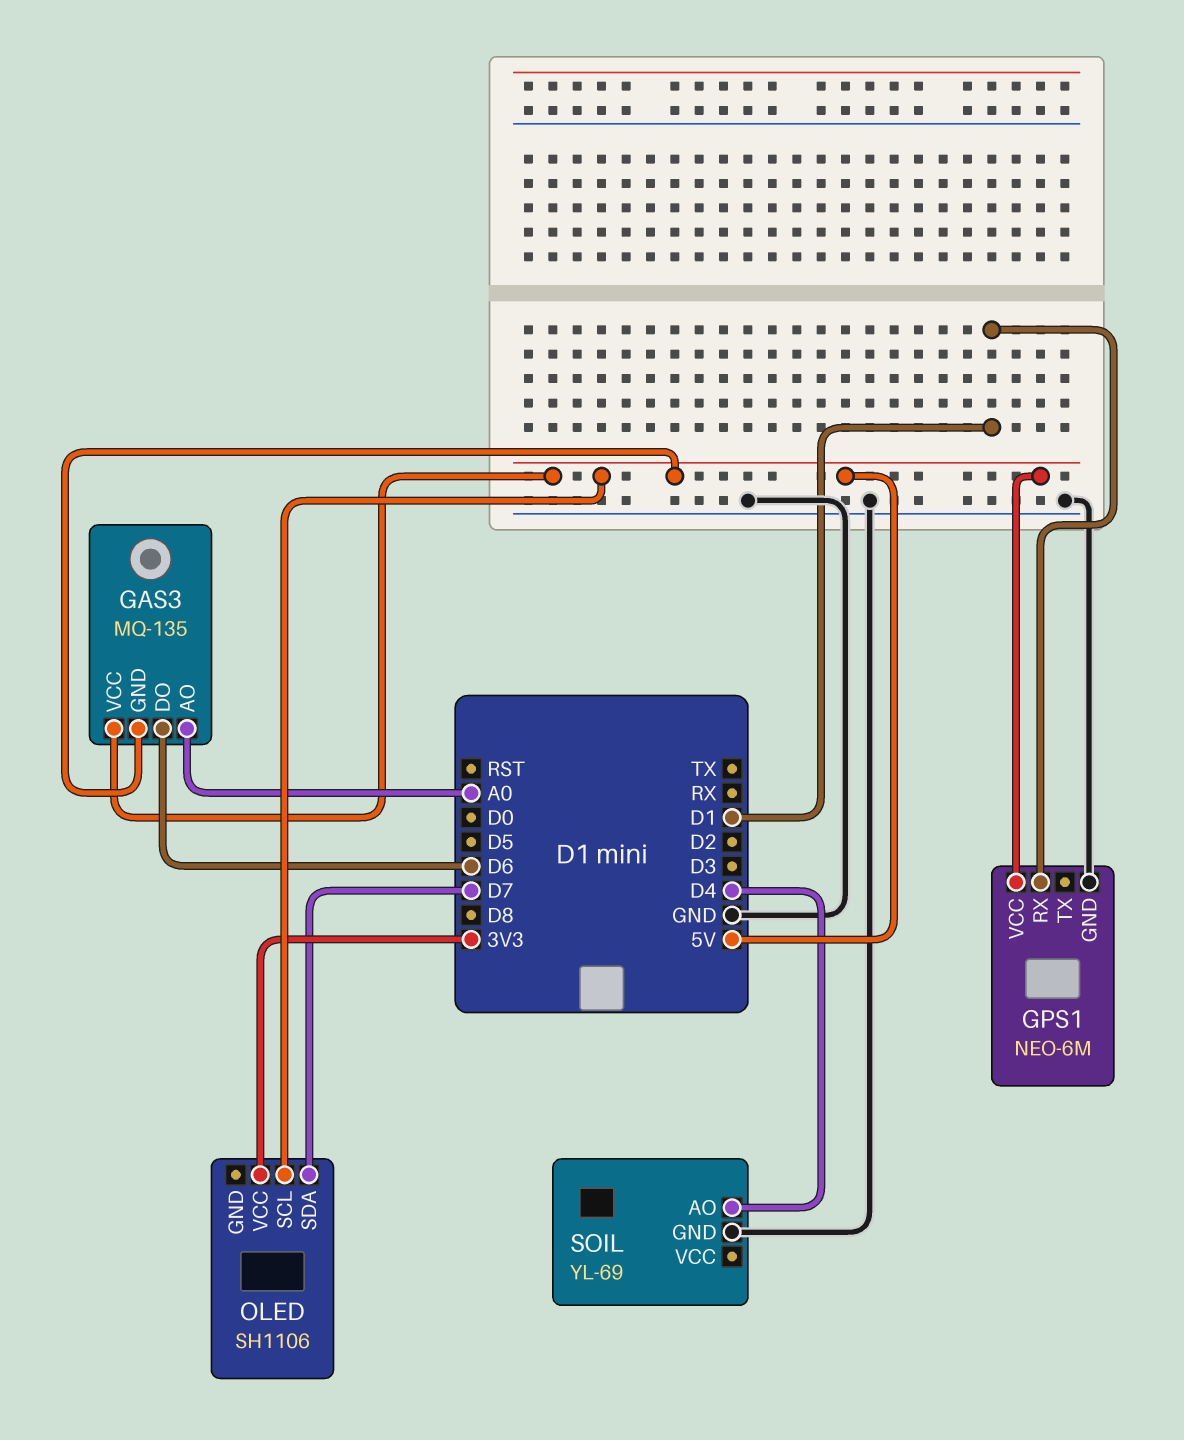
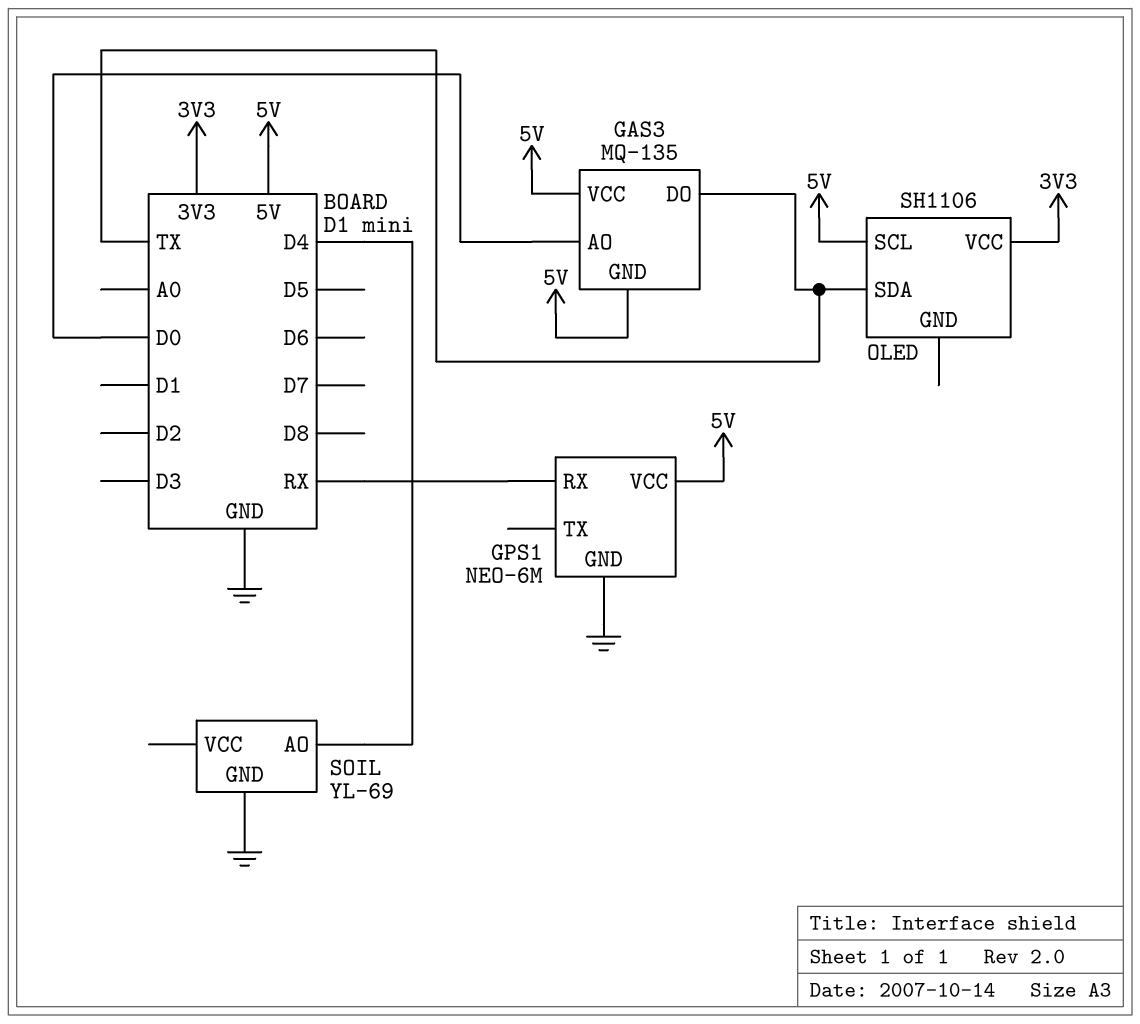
GAS3 pin AO: A0 -> D0
GAS3 pin DO: D6 -> TX
GPS1 pin RX: D1 -> RX
OLED pin SDA: D7 -> TX

